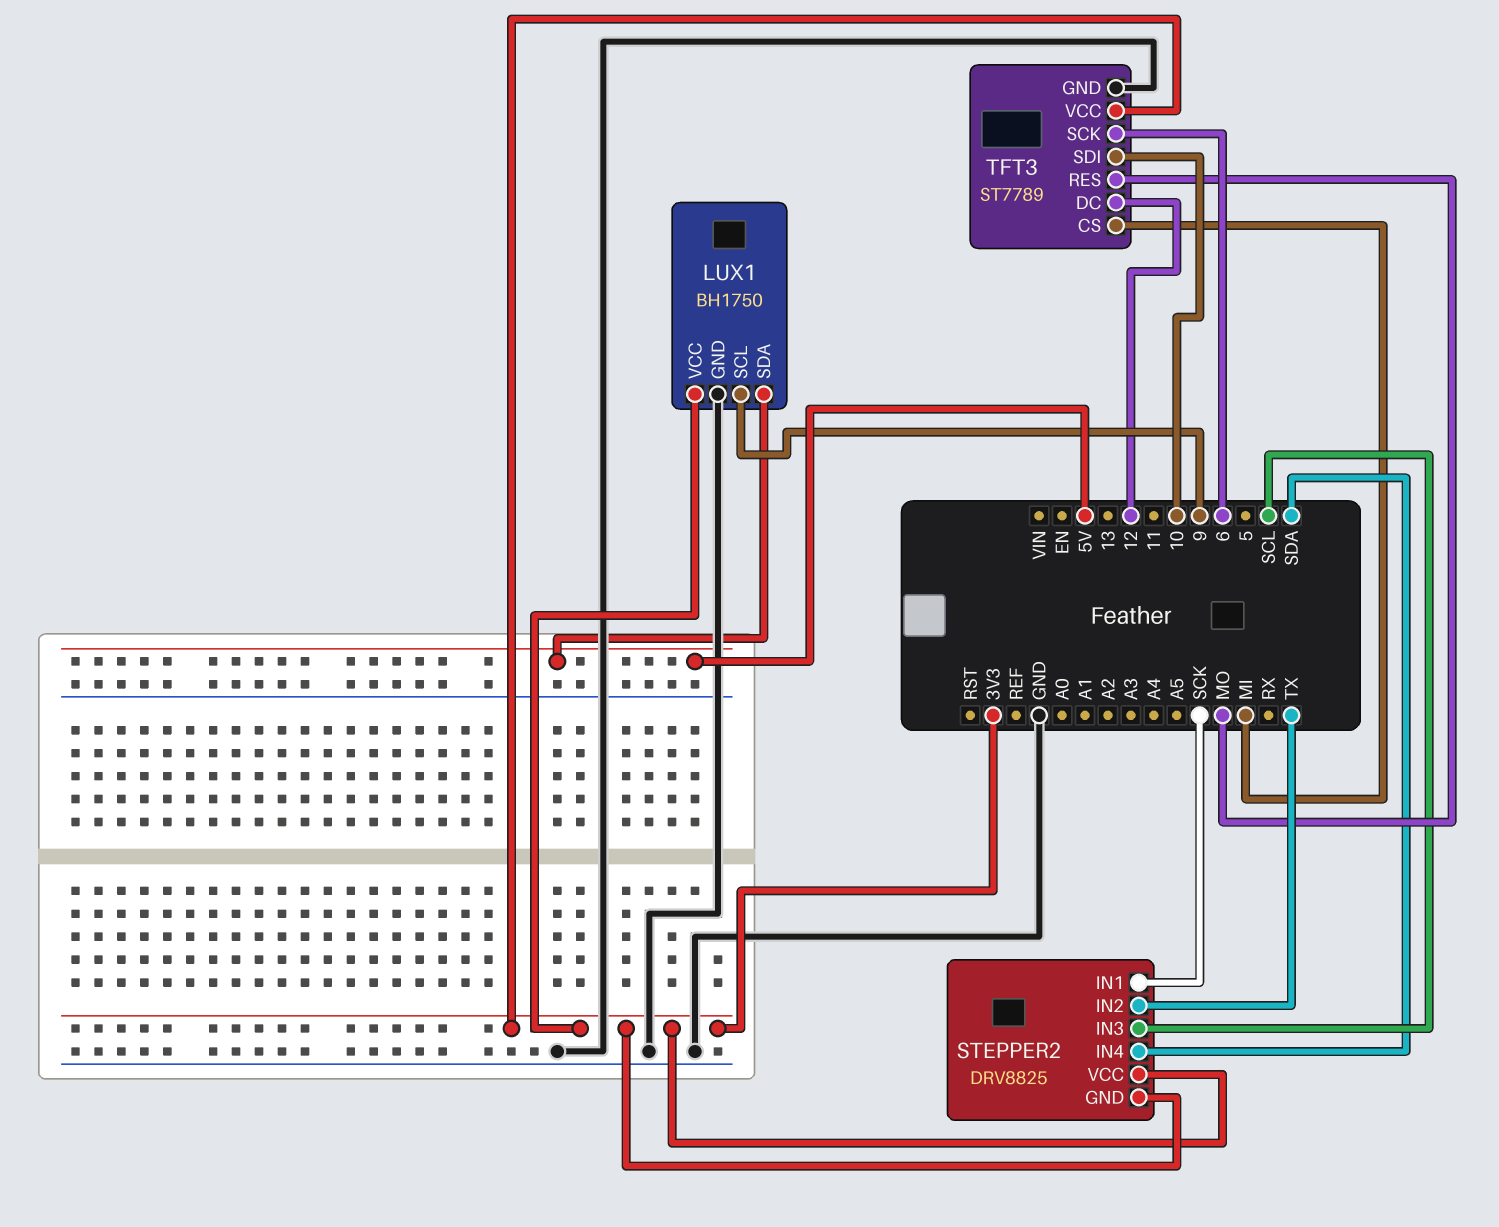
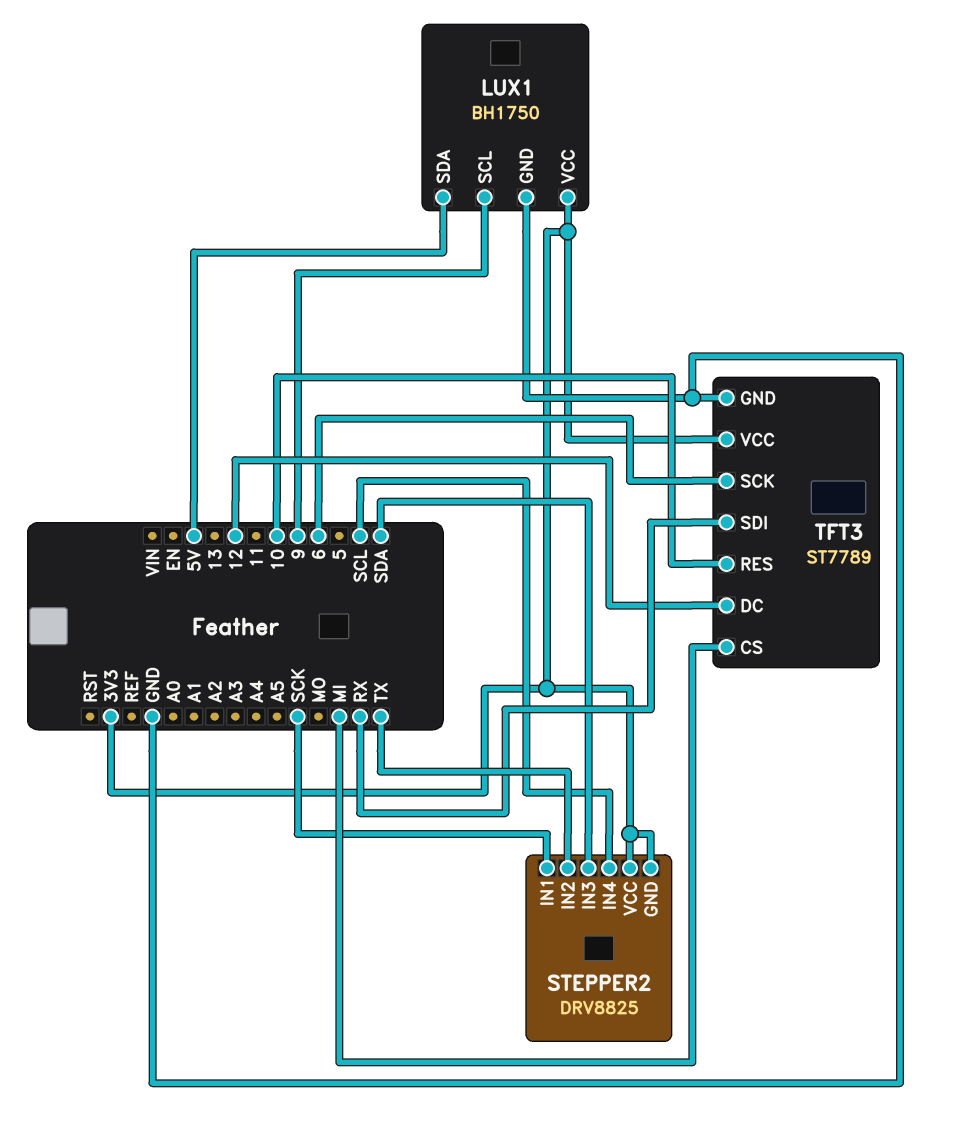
STEPPER2 pin IN3: SCL -> SDA
STEPPER2 pin IN4: SDA -> SCL
TFT3 pin RES: MO -> 10
TFT3 pin SDI: 10 -> RX

